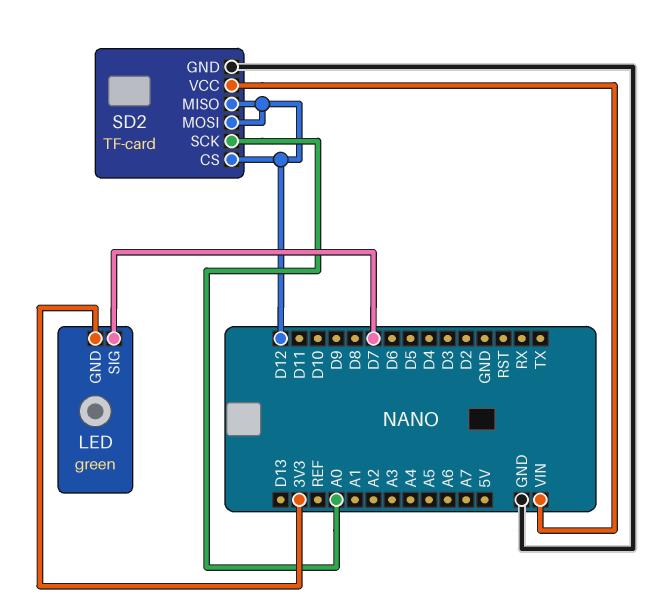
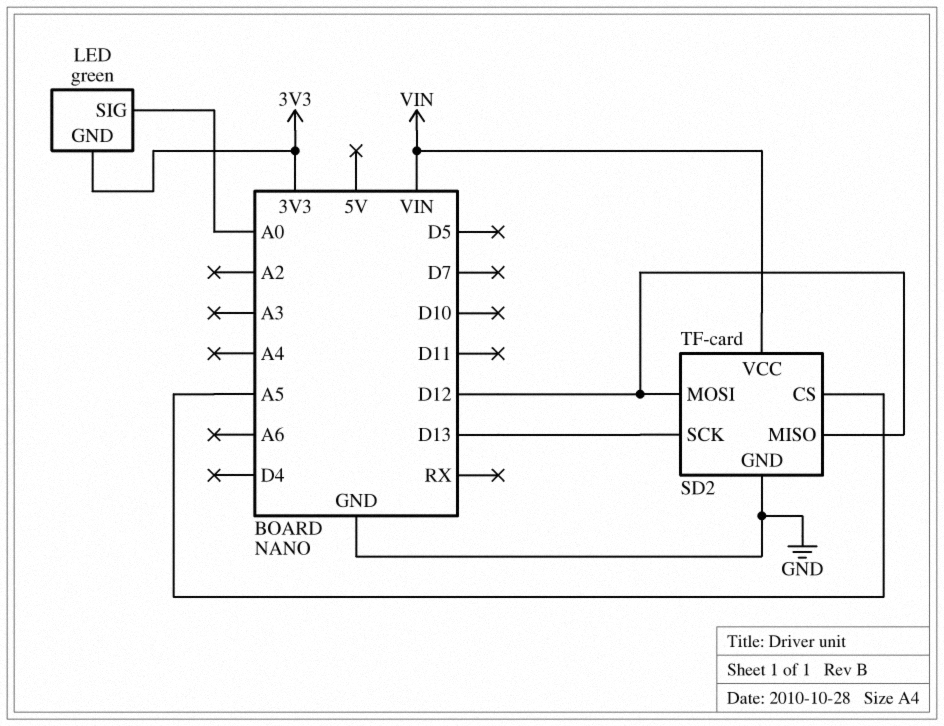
LED pin SIG: D7 -> A0
SD2 pin CS: D12 -> A5
SD2 pin SCK: A0 -> D13

